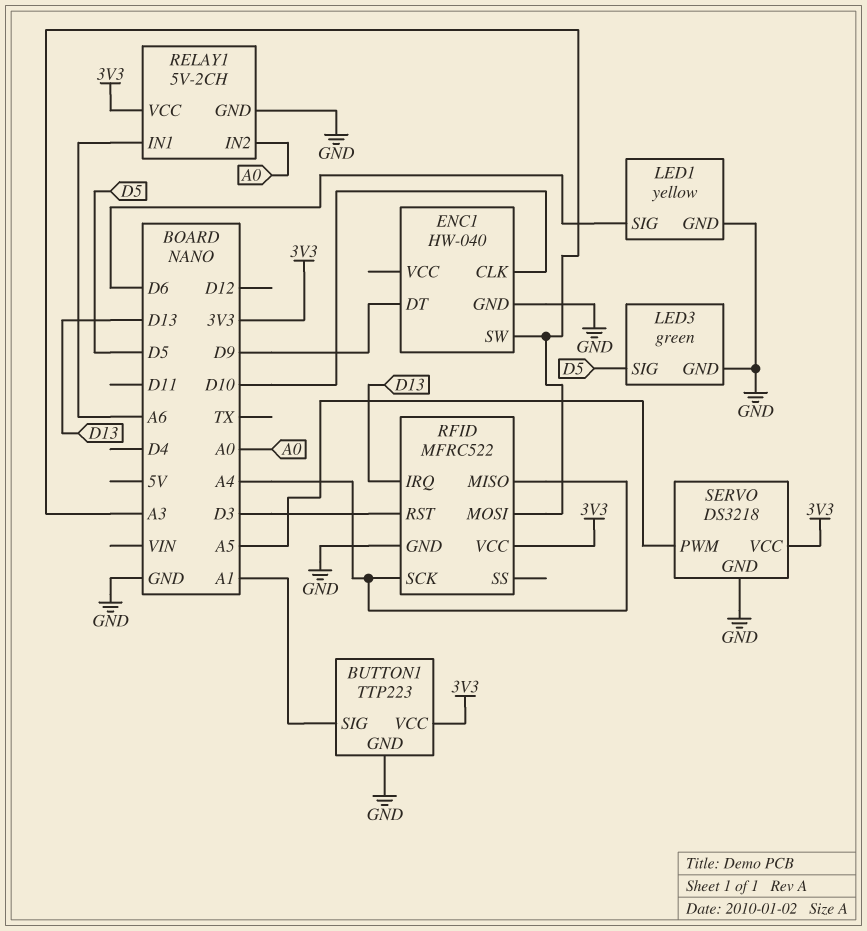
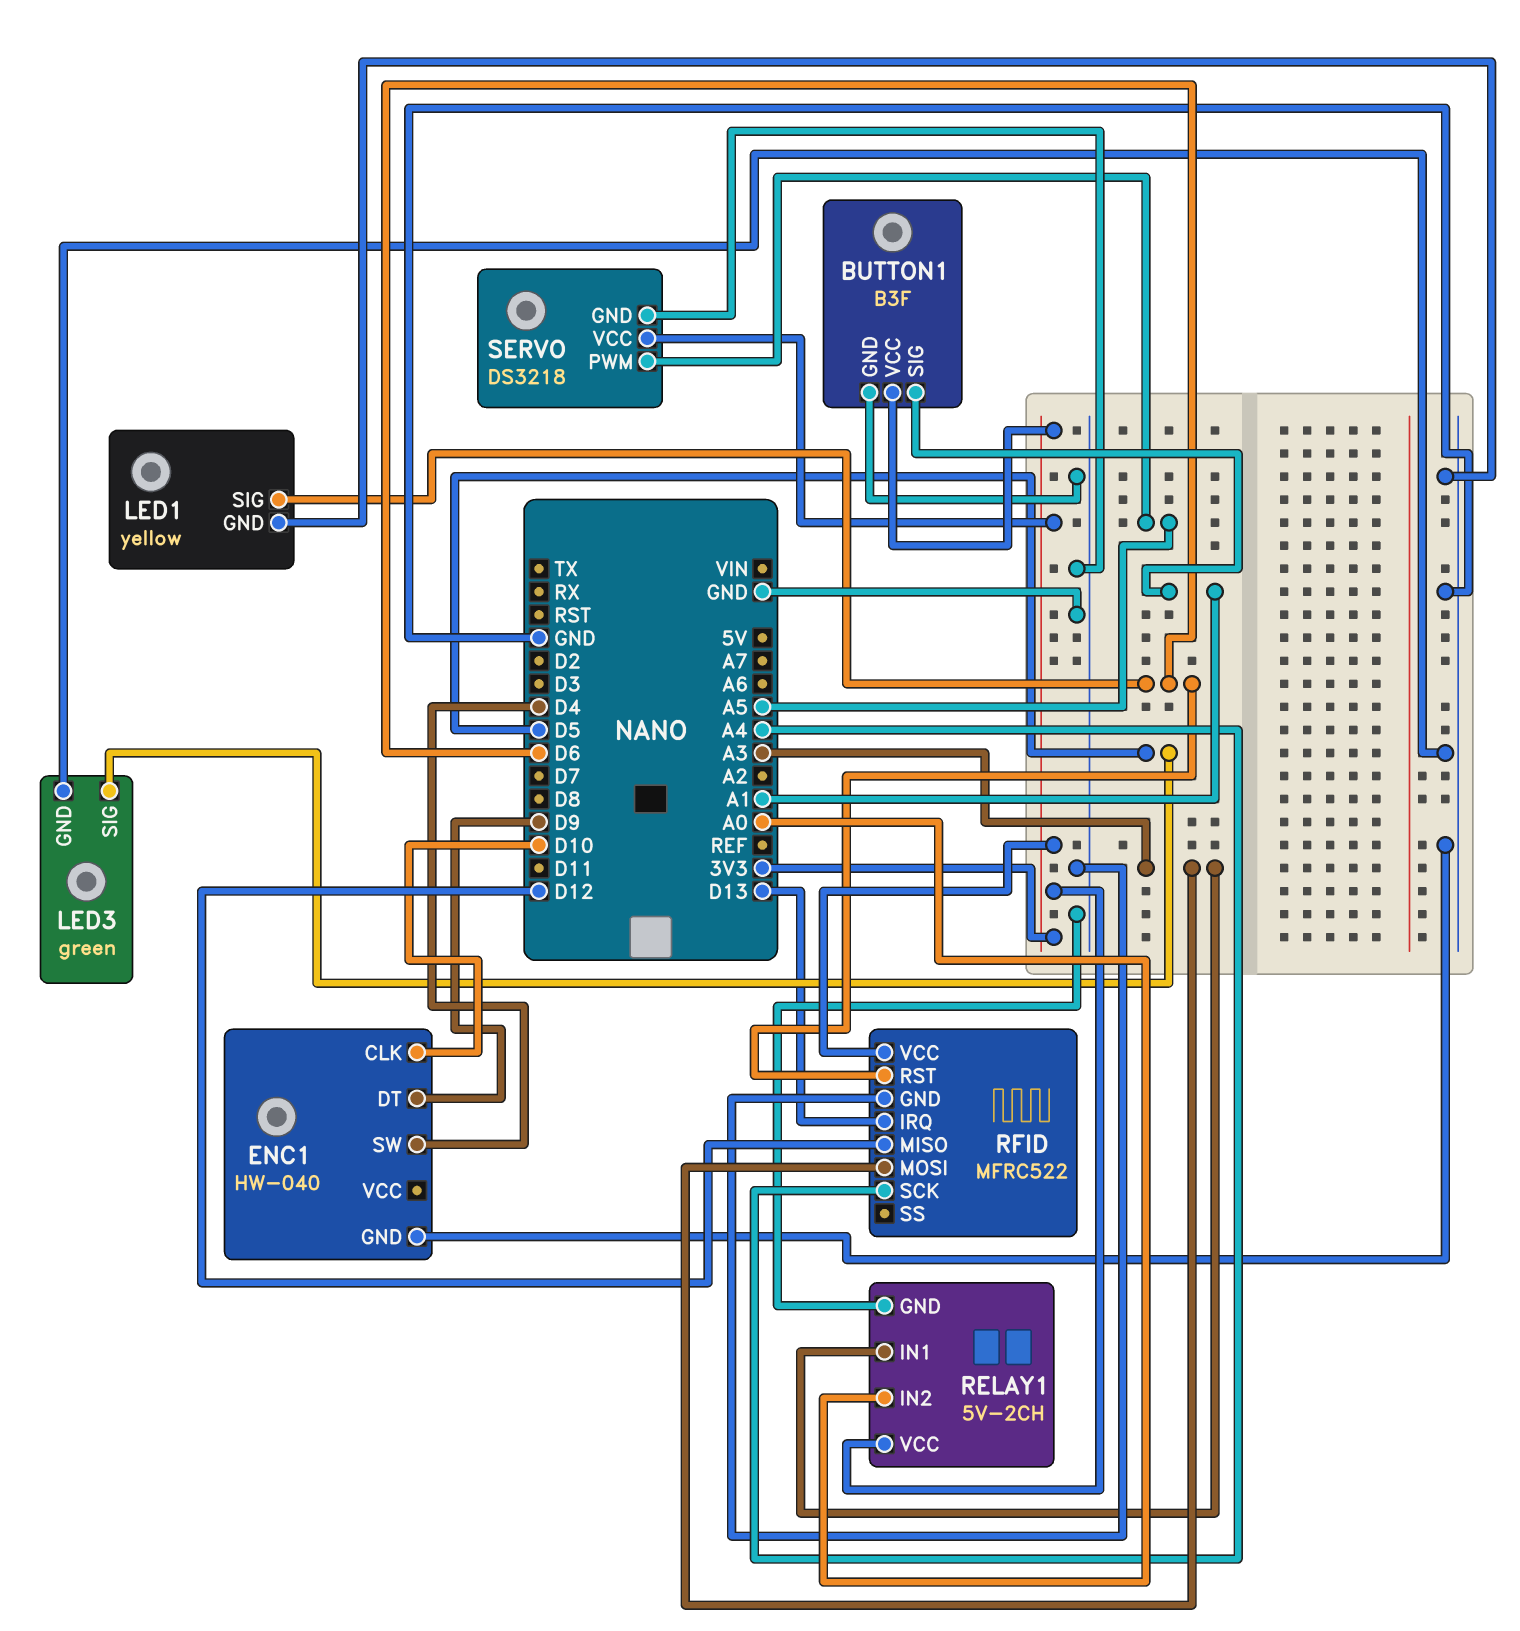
BUTTON1: TTP223 -> B3F
ENC1 pin SW: A3 -> D4
RELAY1 pin IN1: A6 -> A3
RFID pin MISO: A4 -> D12
RFID pin RST: D3 -> D6

